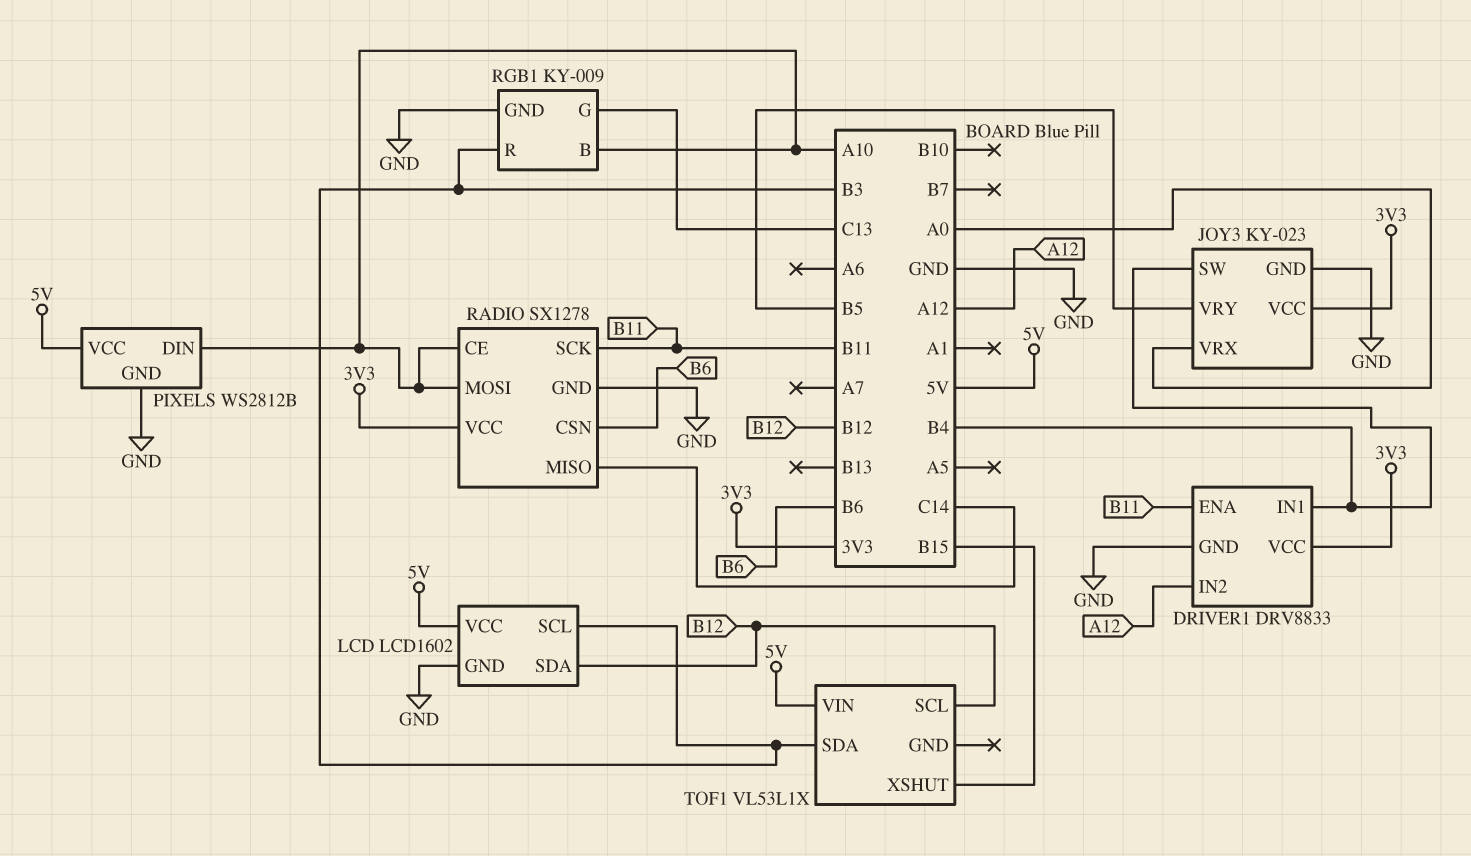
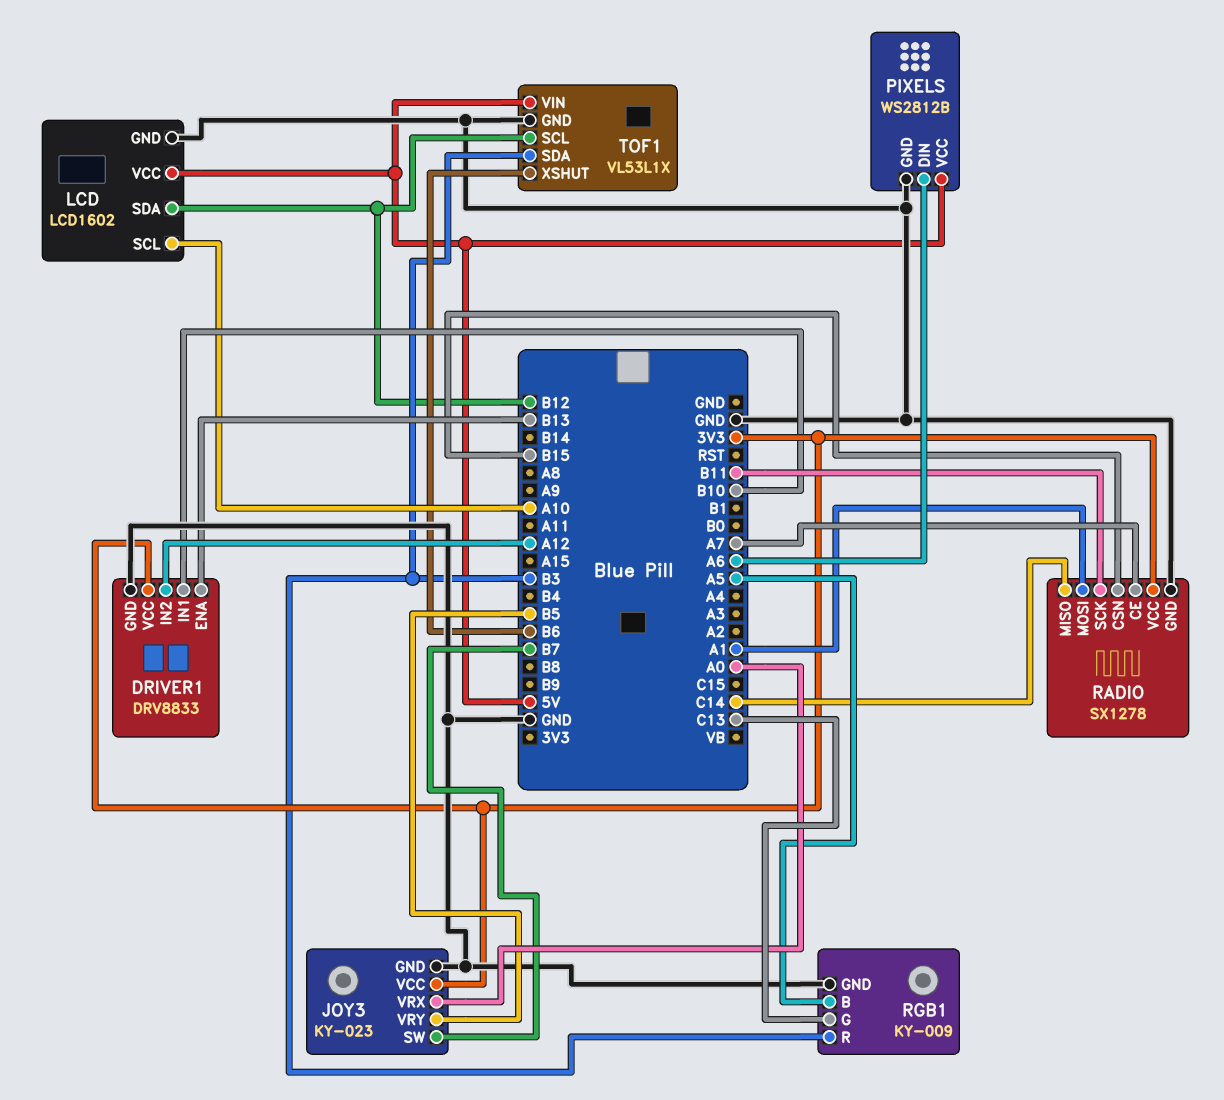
DRIVER1 pin ENA: B11 -> B13
DRIVER1 pin IN1: B4 -> B10
JOY3 pin SW: B4 -> B7
LCD pin SCL: B3 -> A10
PIXELS pin DIN: A10 -> A6
RADIO pin CE: A10 -> A7
RADIO pin CSN: B6 -> B15
RADIO pin MOSI: A10 -> A1
RGB1 pin B: A10 -> A5
TOF1 pin GND: none -> GND
TOF1 pin XSHUT: B15 -> B6

